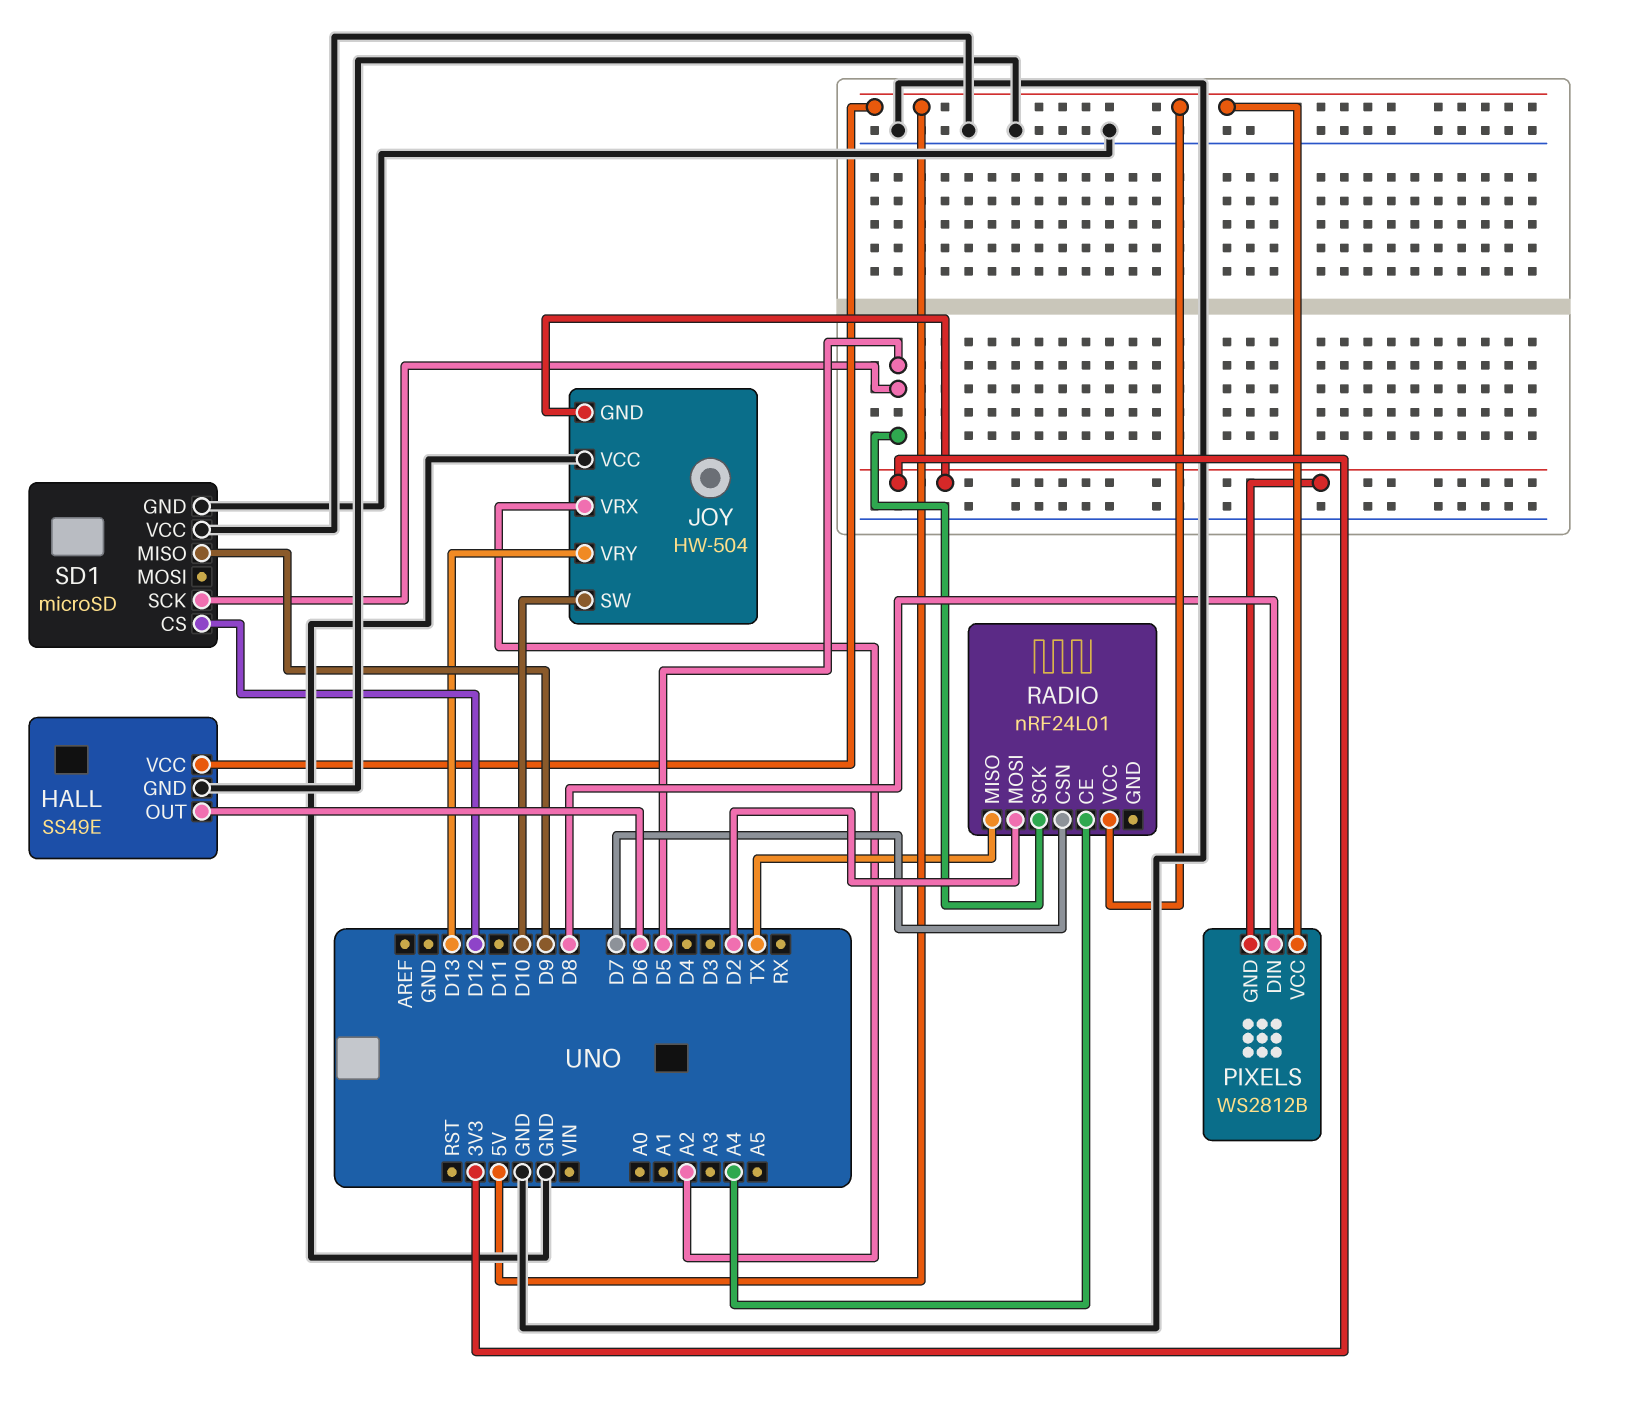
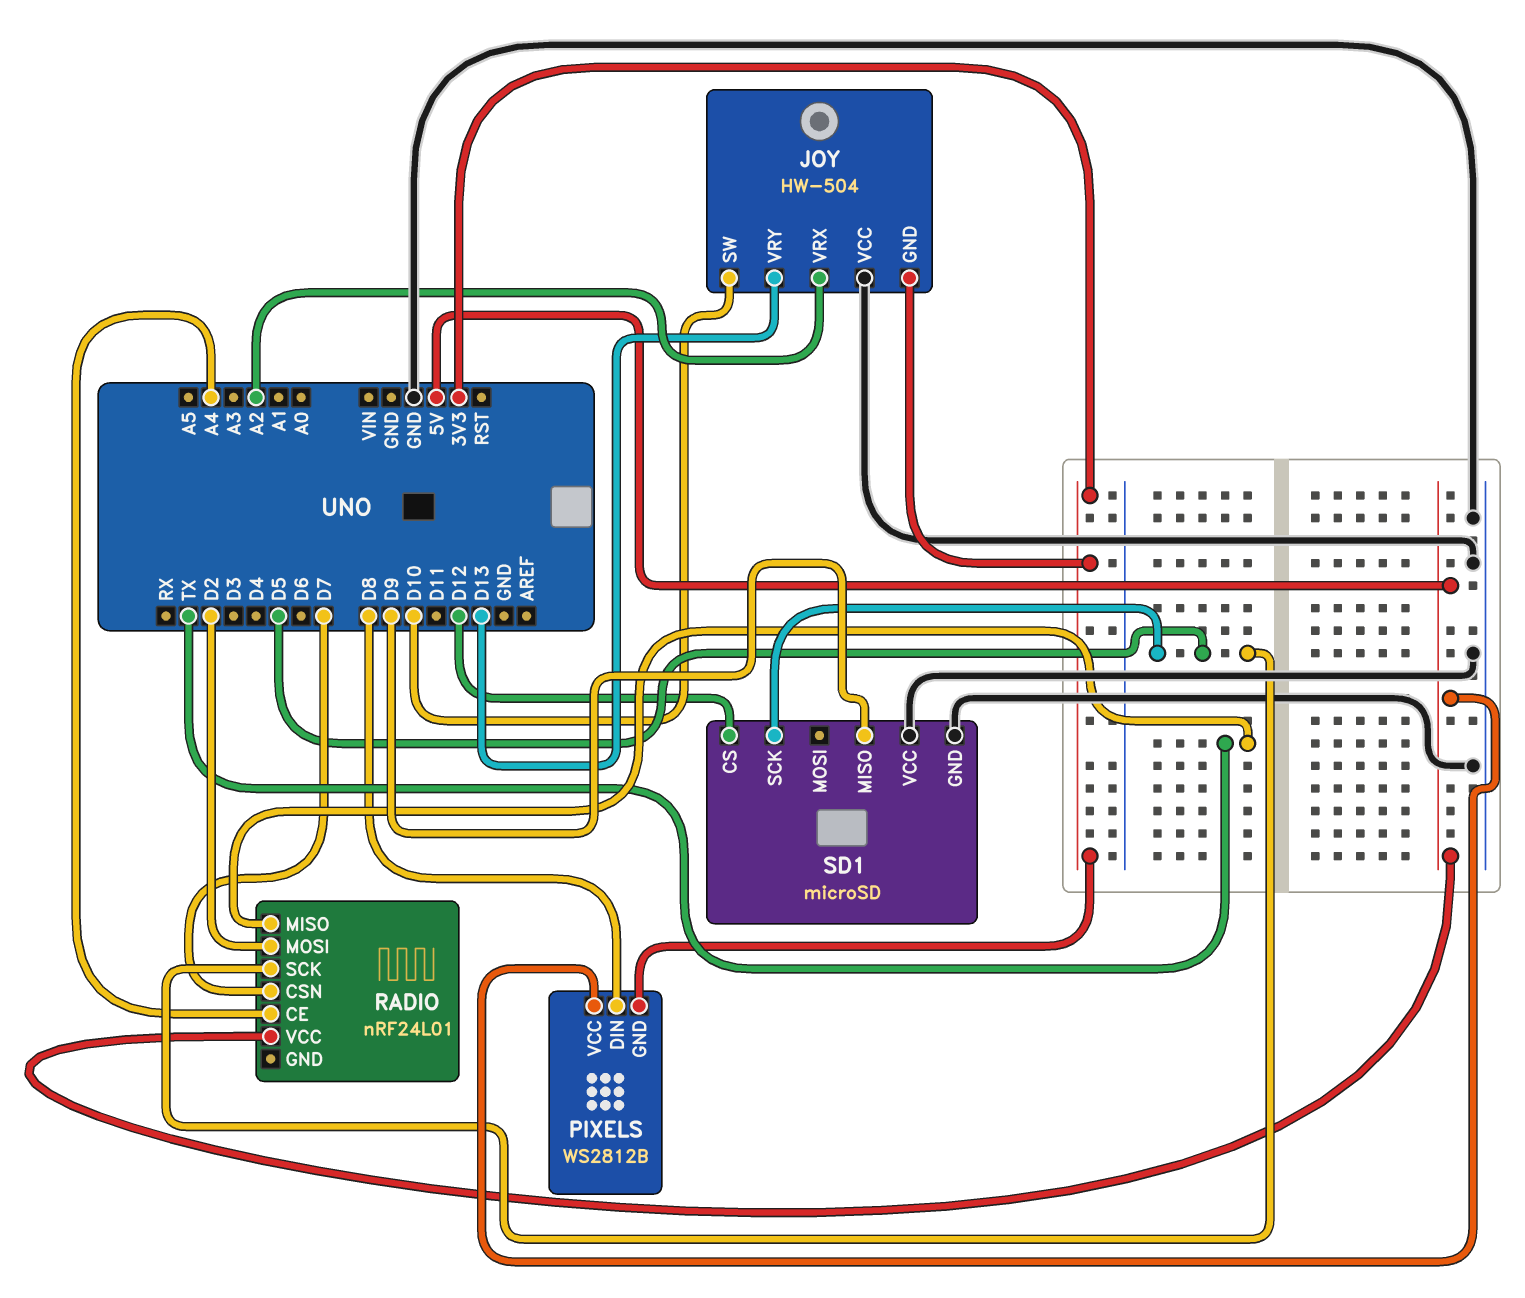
HALL: SS49E -> none
HALL pin GND: GND -> none
HALL pin OUT: D6 -> none
HALL pin VCC: 5V -> none

